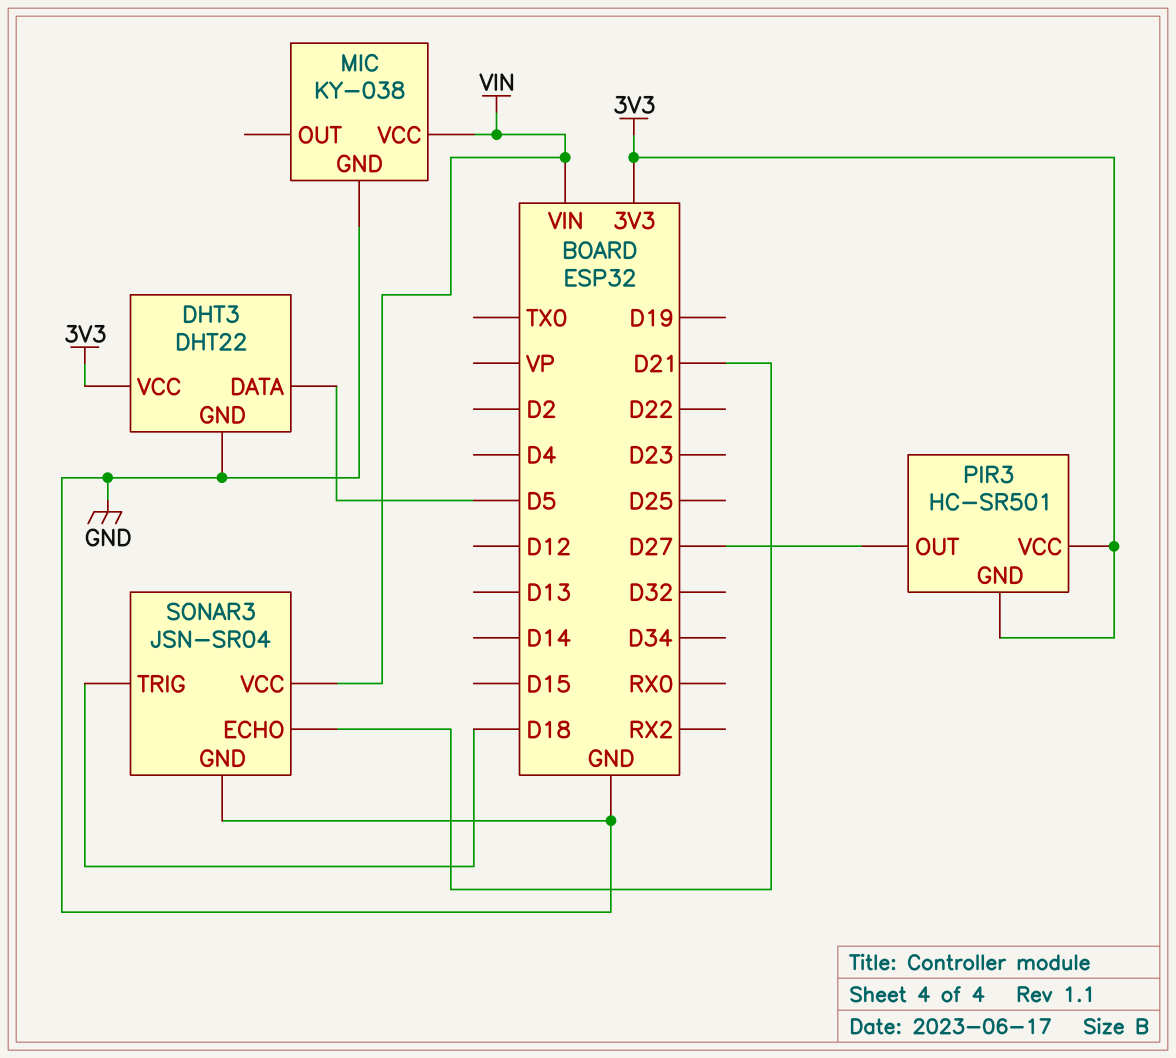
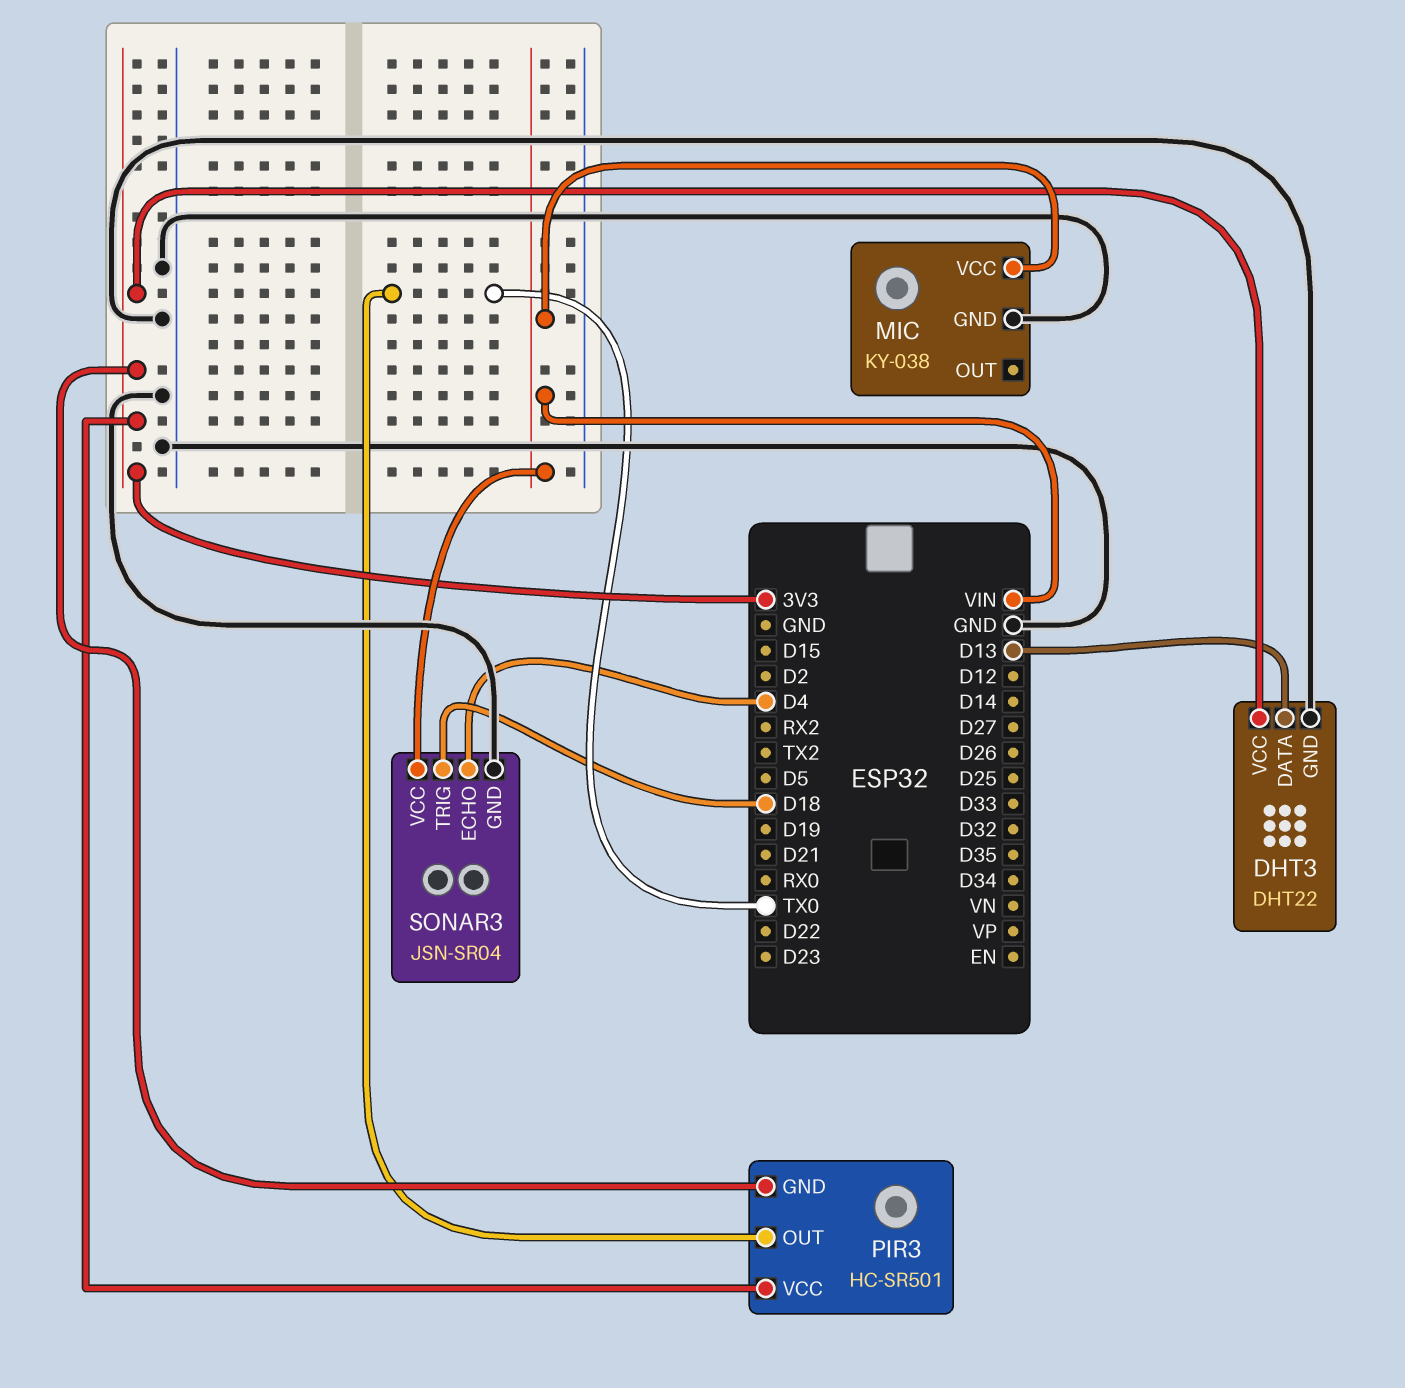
DHT3 pin DATA: D5 -> D13
PIR3 pin OUT: D27 -> TX0
SONAR3 pin ECHO: D21 -> D4

